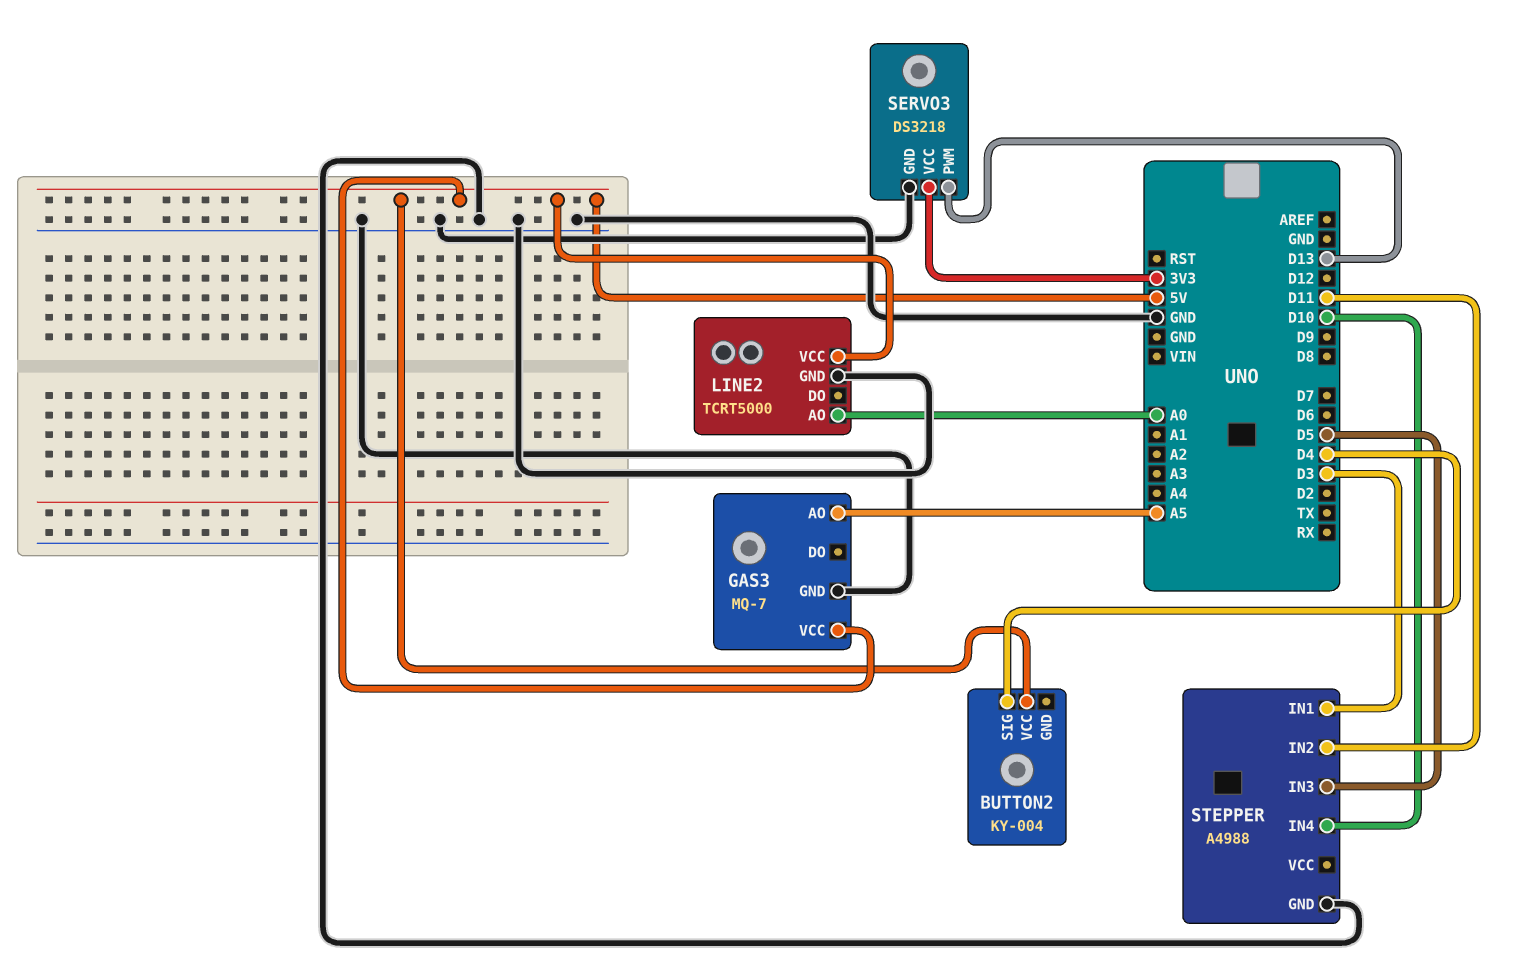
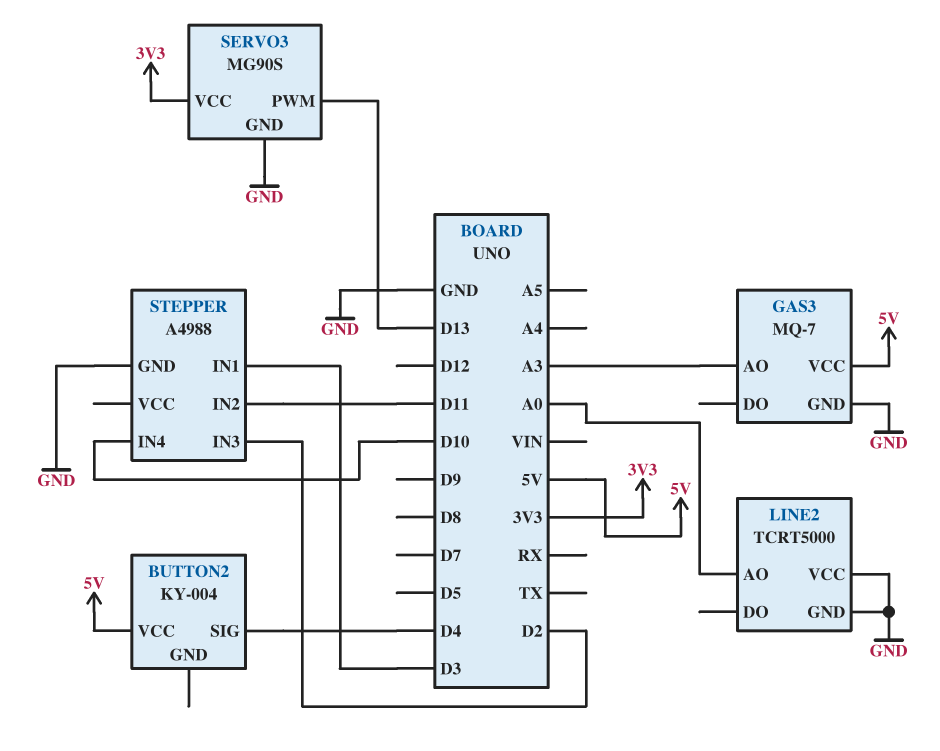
GAS3 pin AO: A5 -> A3
LINE2 pin VCC: 5V -> GND
SERVO3: DS3218 -> MG90S
STEPPER pin IN3: D5 -> D2

